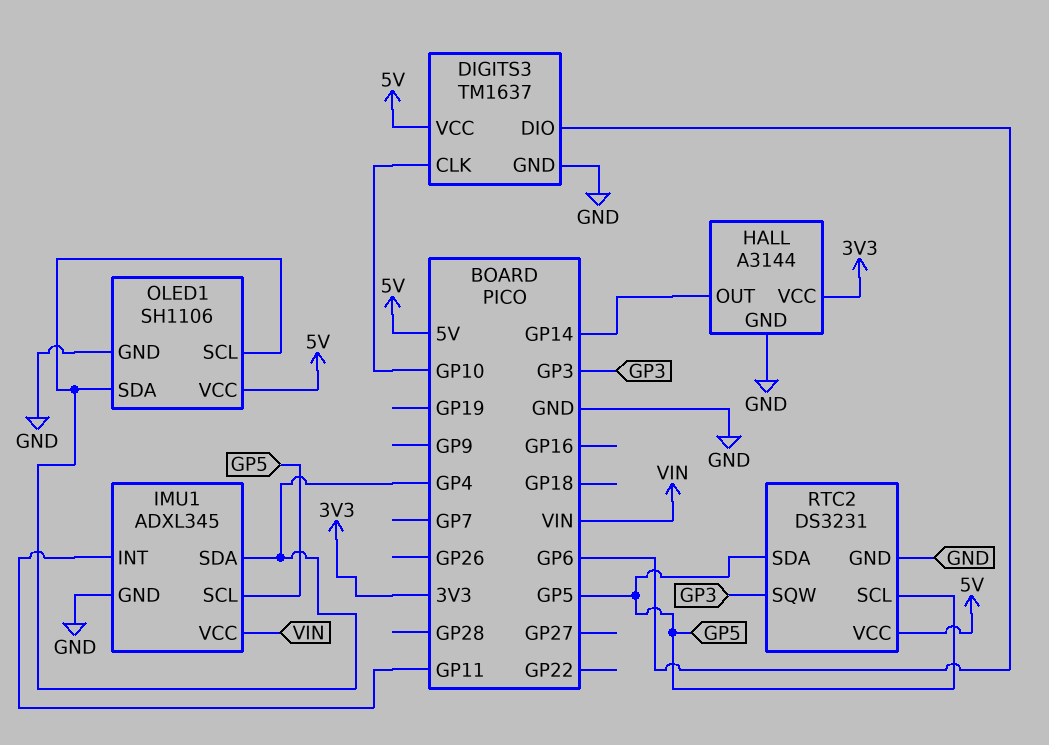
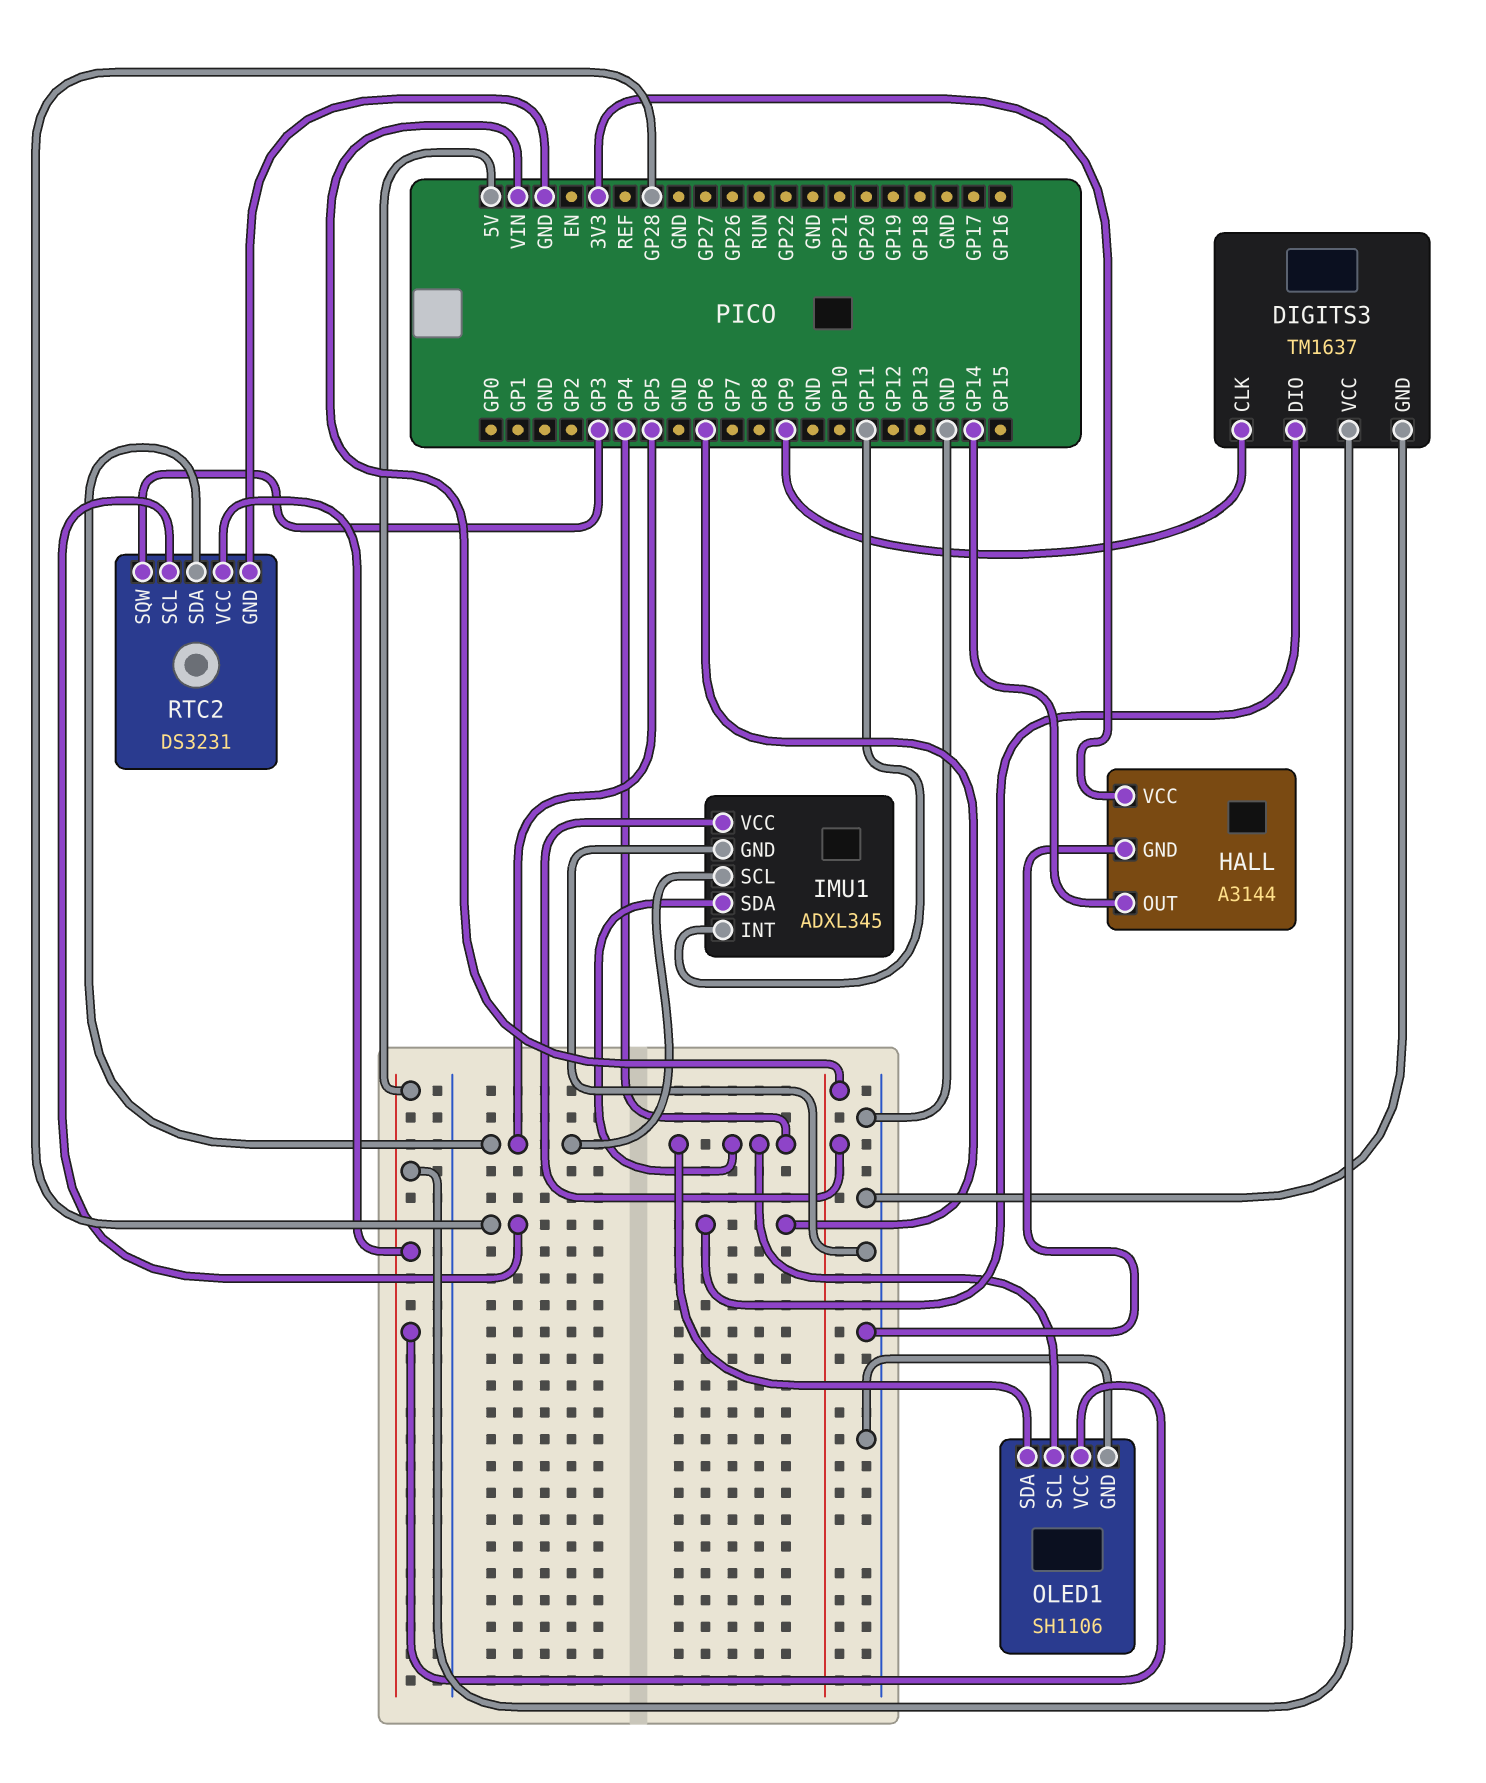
DIGITS3 pin CLK: GP10 -> GP9
RTC2 pin SCL: GP5 -> GP28

